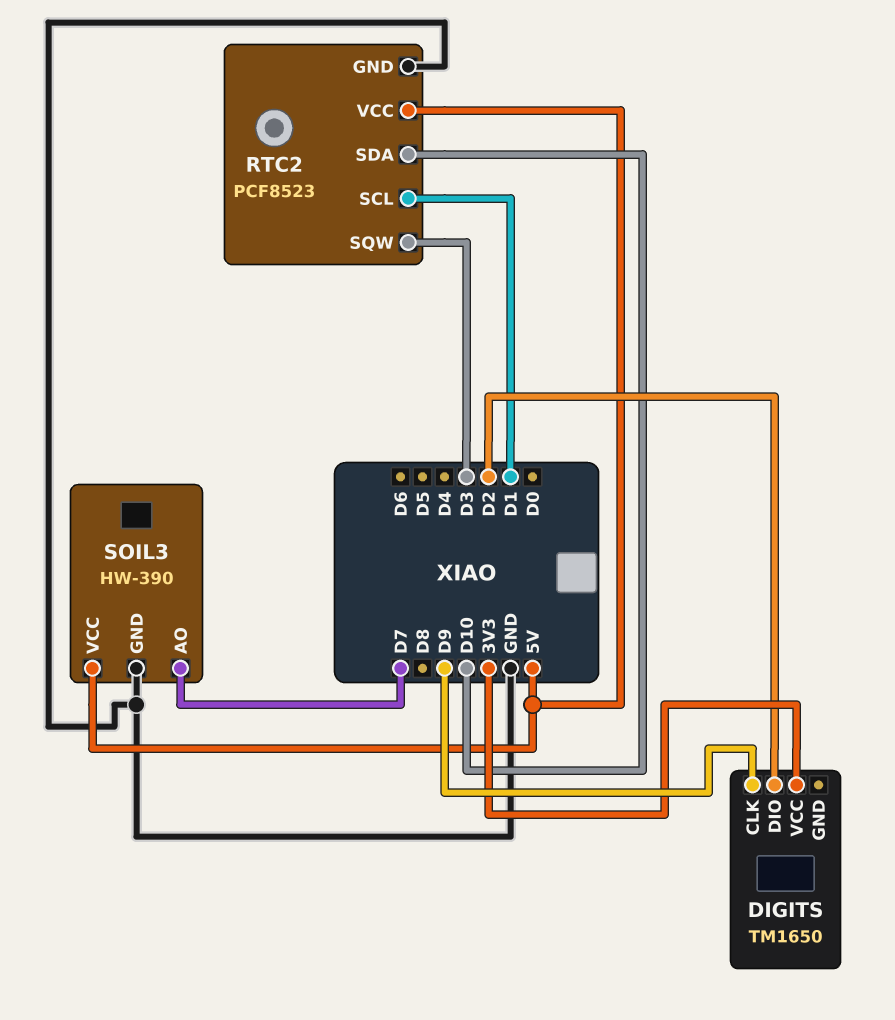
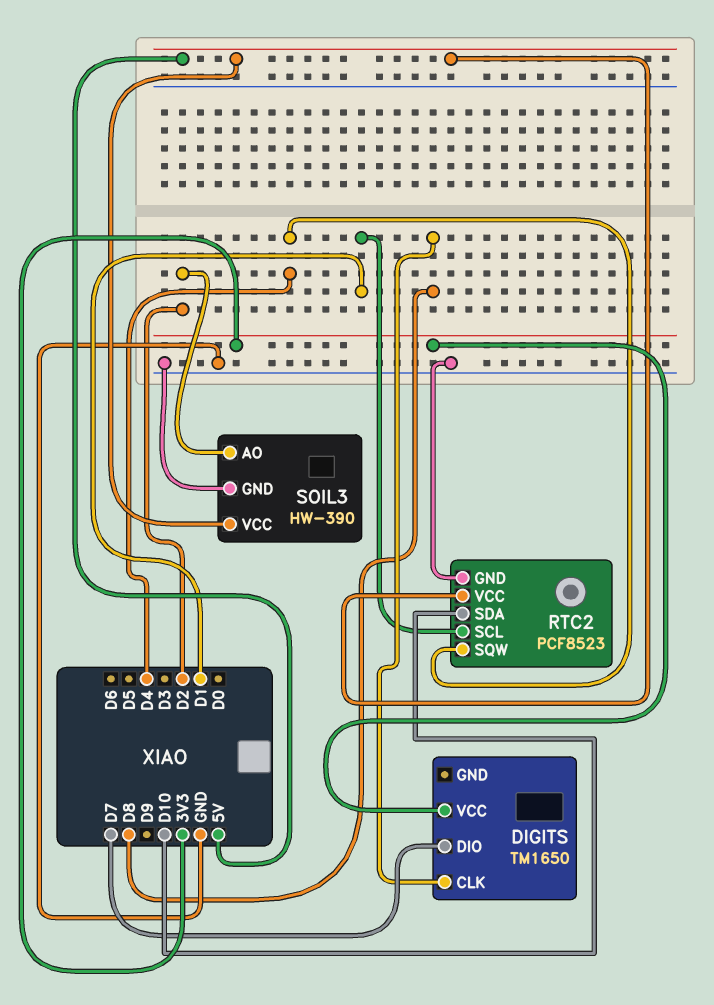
DIGITS pin CLK: D9 -> D8
DIGITS pin DIO: D2 -> D7
RTC2 pin SQW: D3 -> D4
SOIL3 pin AO: D7 -> D2

